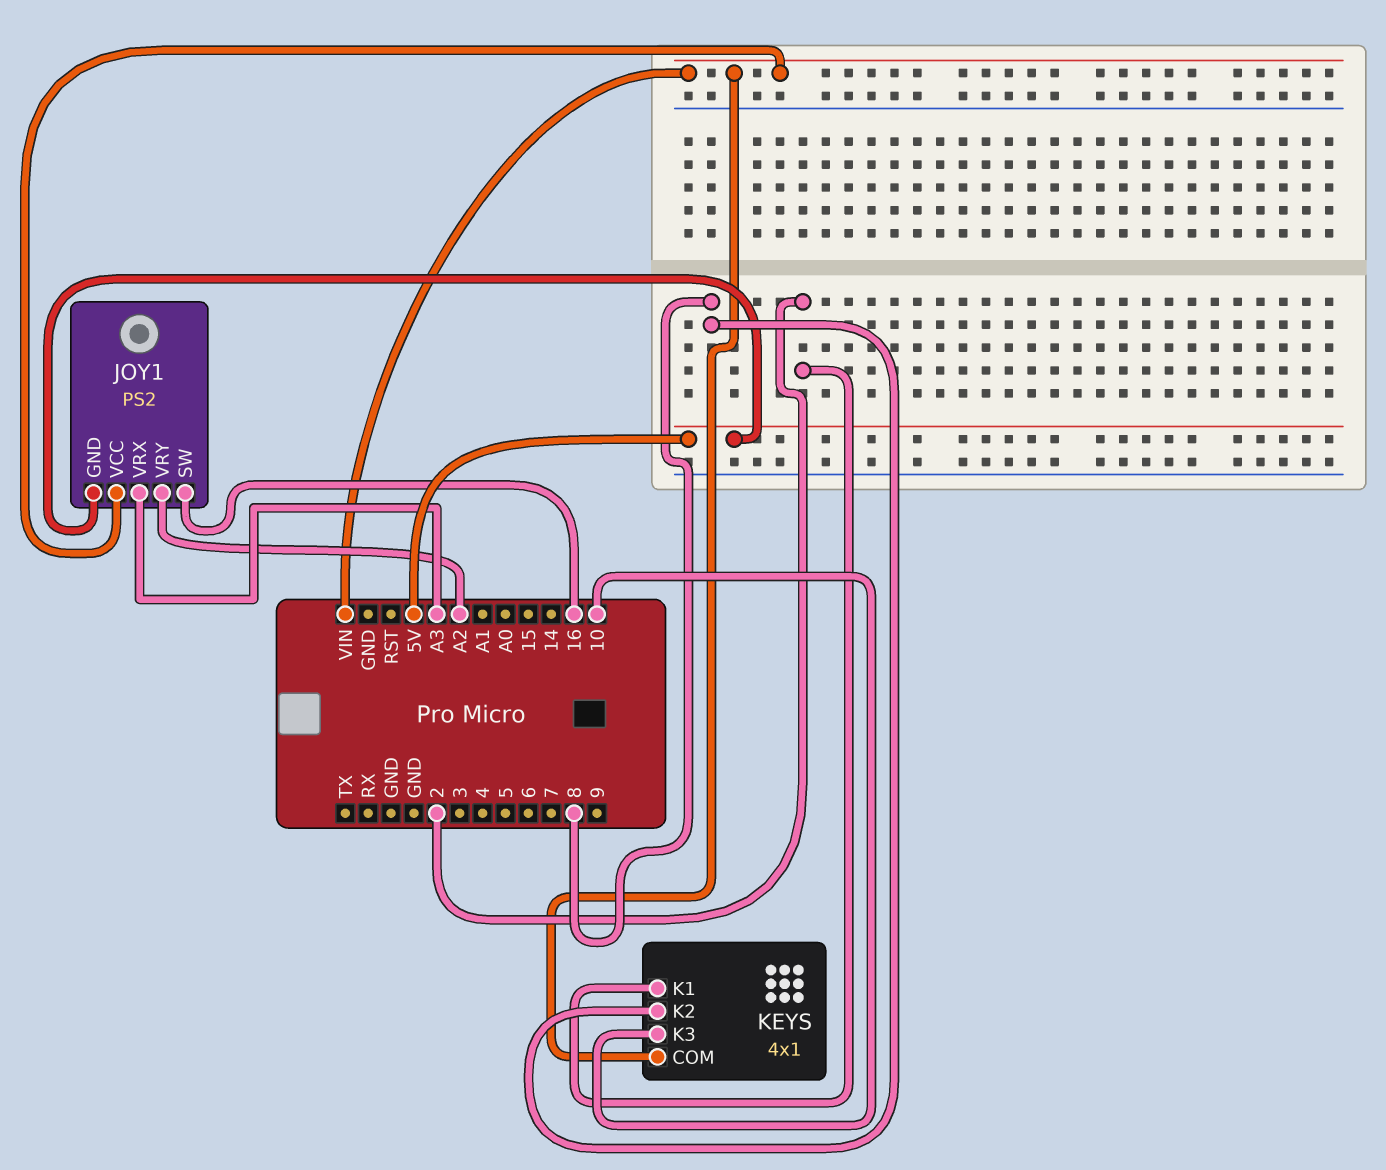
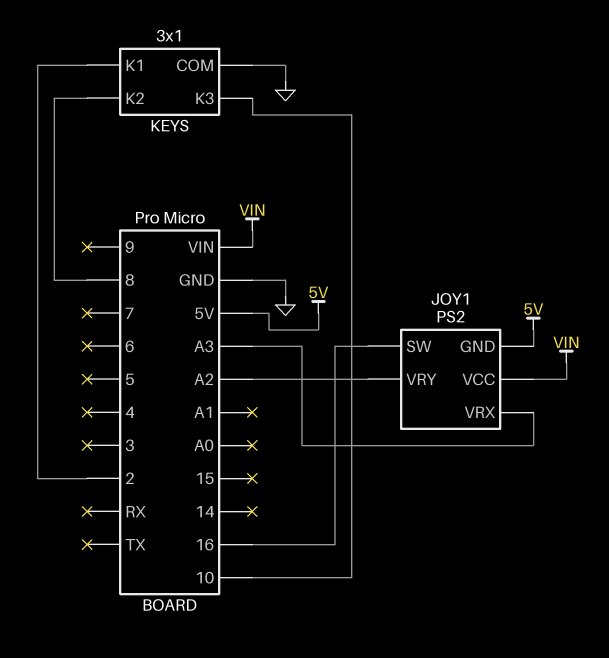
KEYS: 4x1 -> 3x1
KEYS pin COM: VIN -> GND

